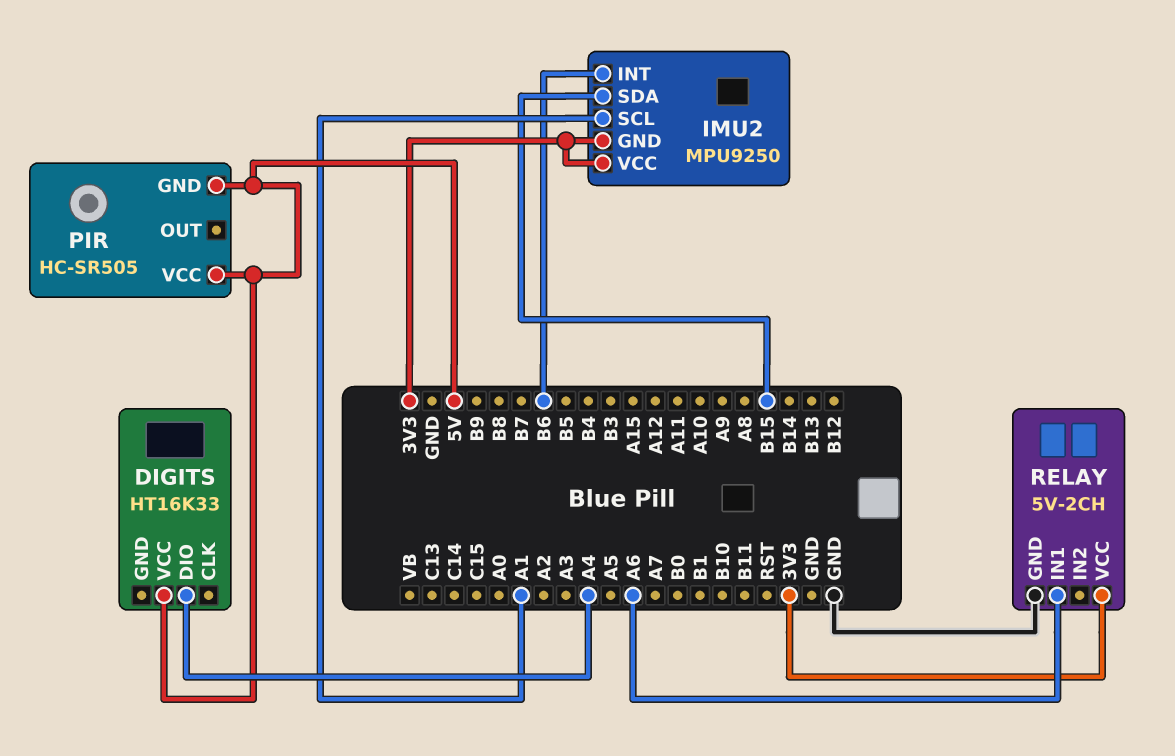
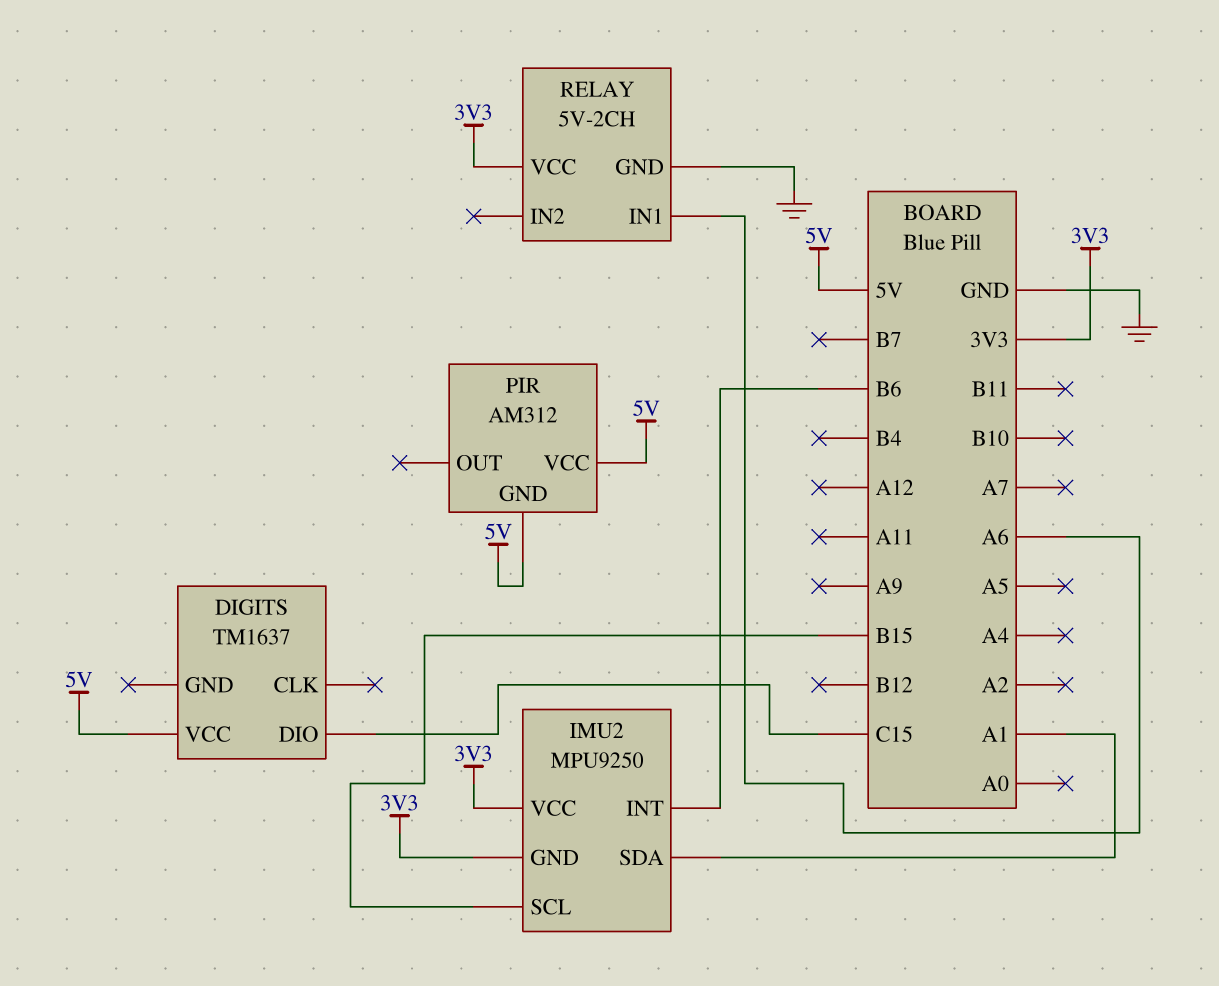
DIGITS: HT16K33 -> TM1637
DIGITS pin DIO: A4 -> C15
IMU2 pin SCL: A1 -> B15
IMU2 pin SDA: B15 -> A1
PIR: HC-SR505 -> AM312

